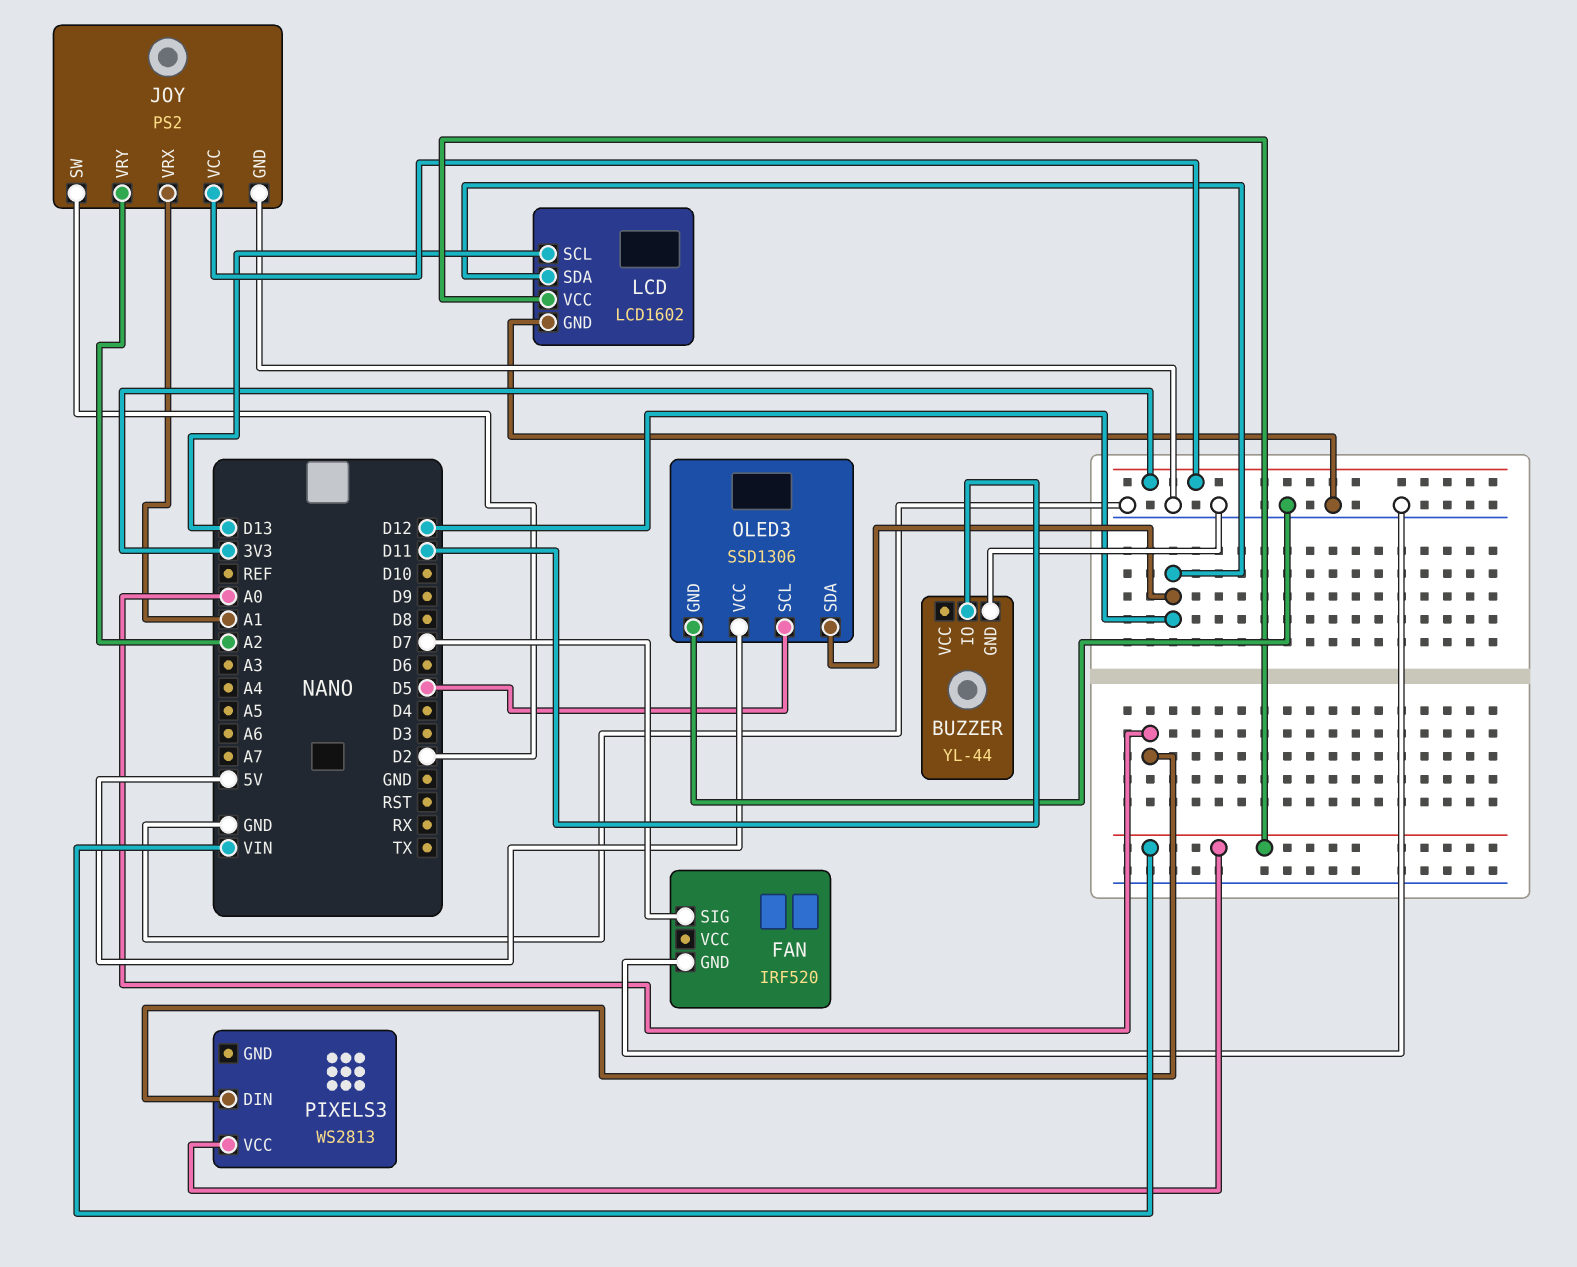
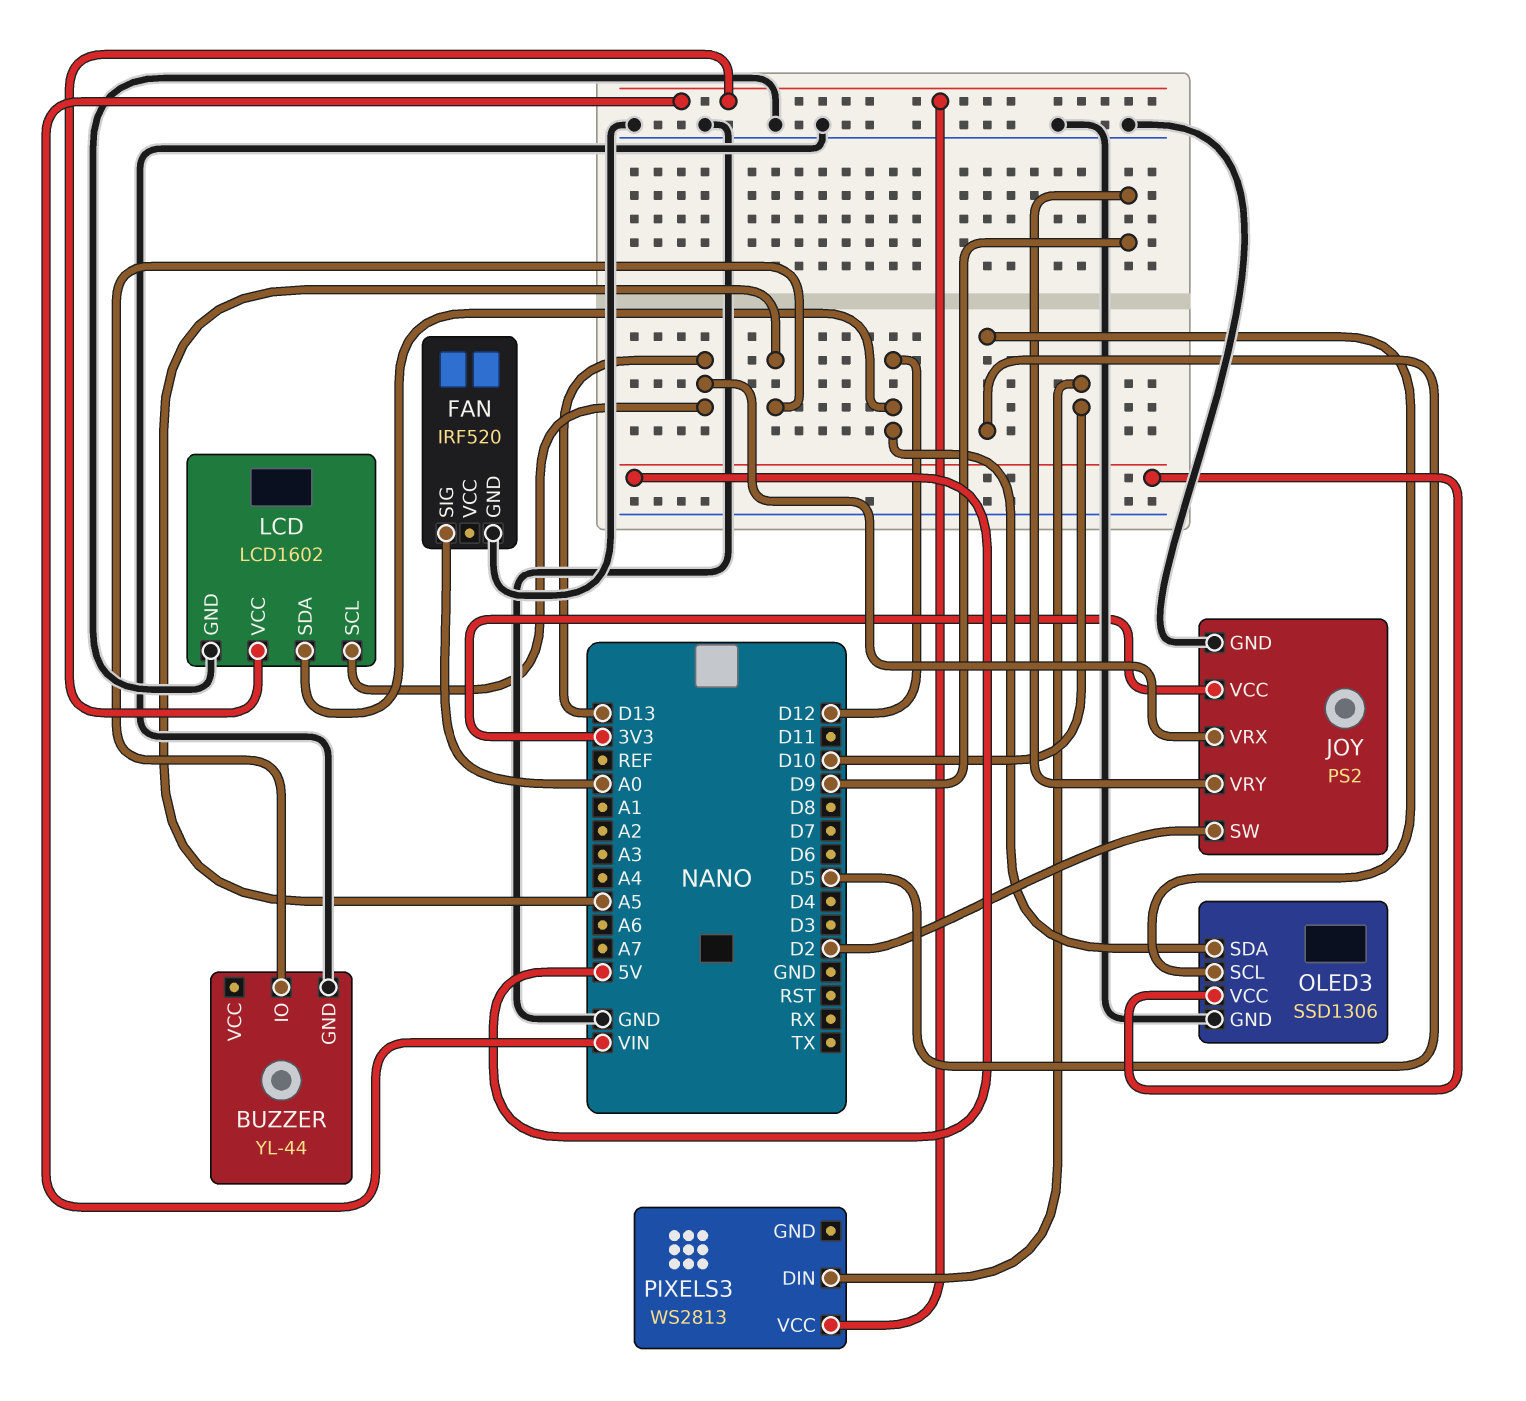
BUZZER pin IO: D11 -> A5
FAN pin SIG: D7 -> A0
JOY pin VRX: A1 -> D13
JOY pin VRY: A2 -> D9
PIXELS3 pin DIN: A0 -> D10

